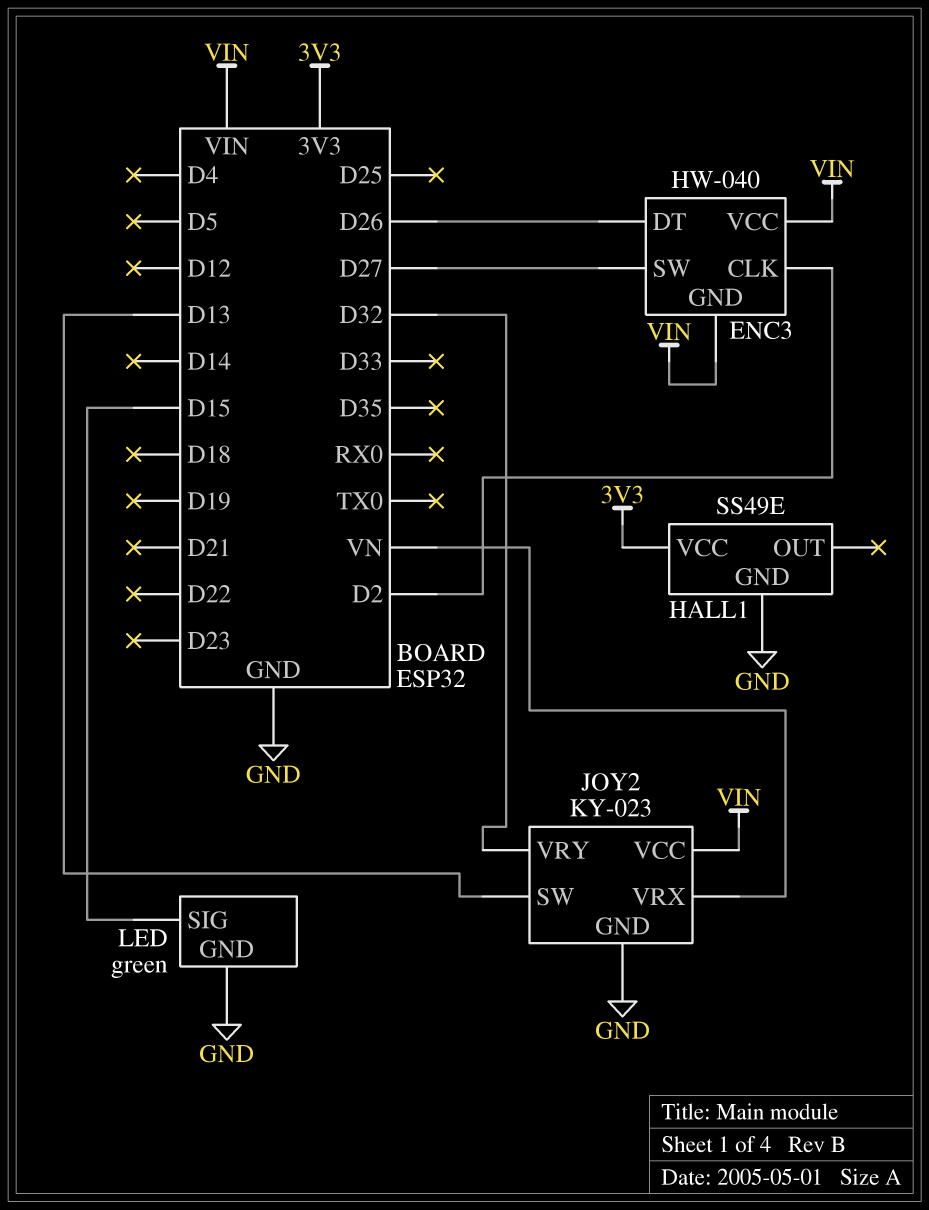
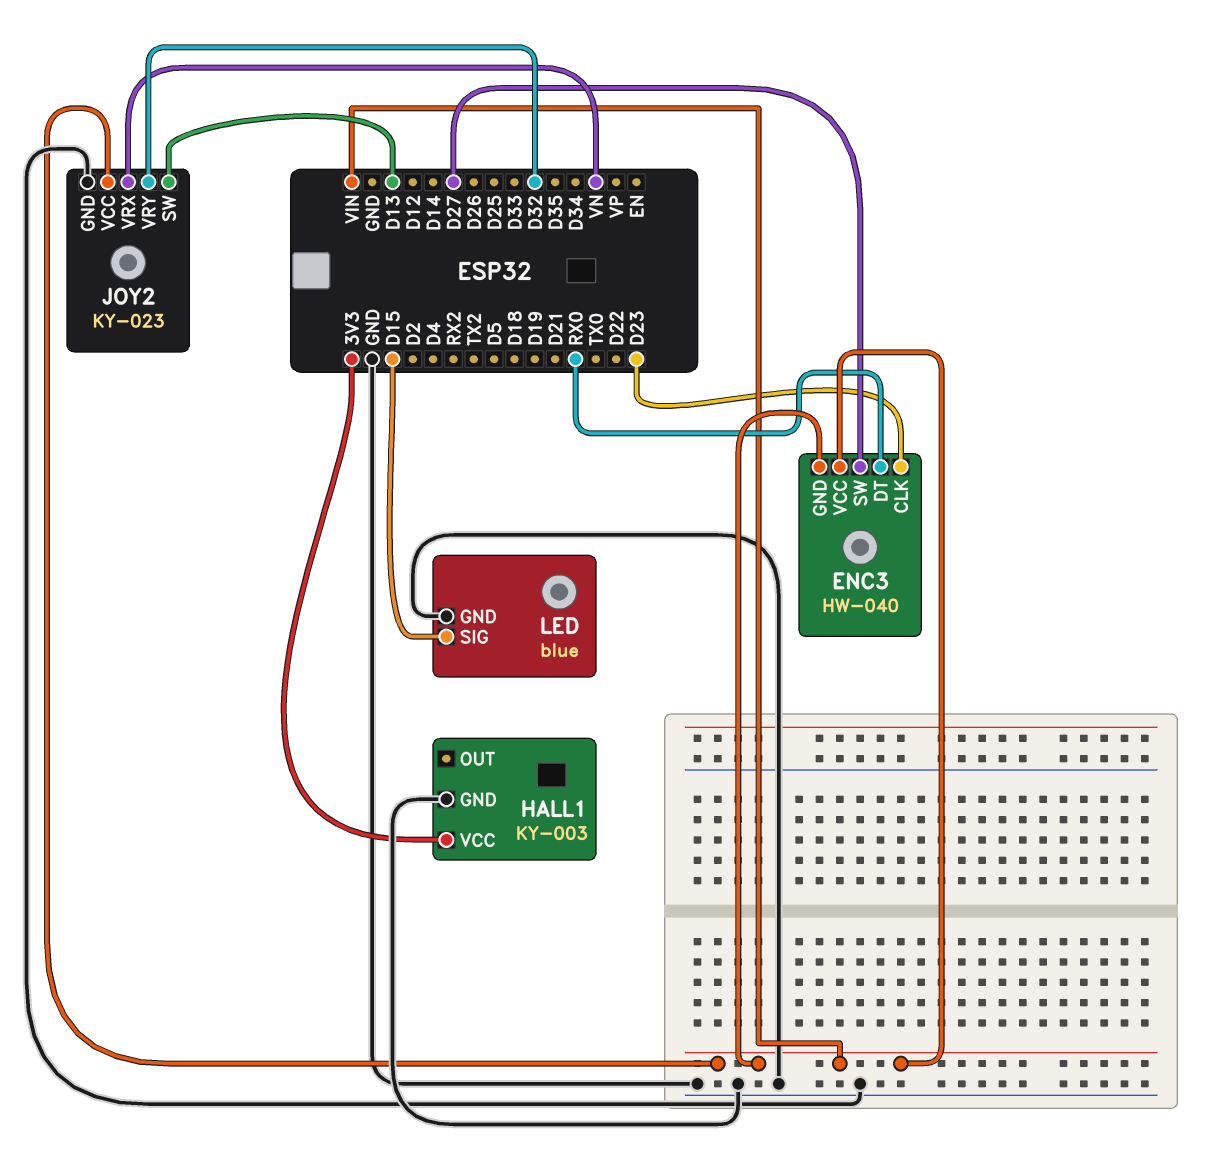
ENC3 pin CLK: D2 -> D23
ENC3 pin DT: D26 -> RX0
HALL1: SS49E -> KY-003
LED: green -> blue

